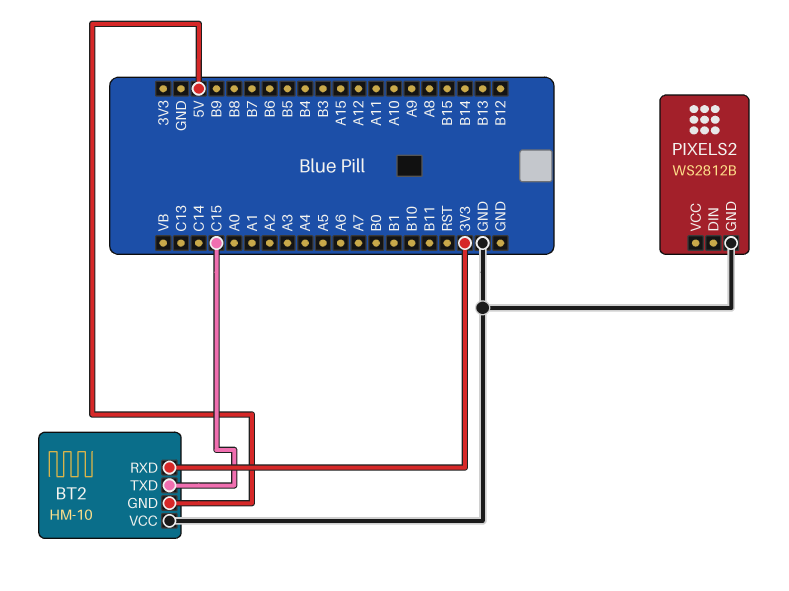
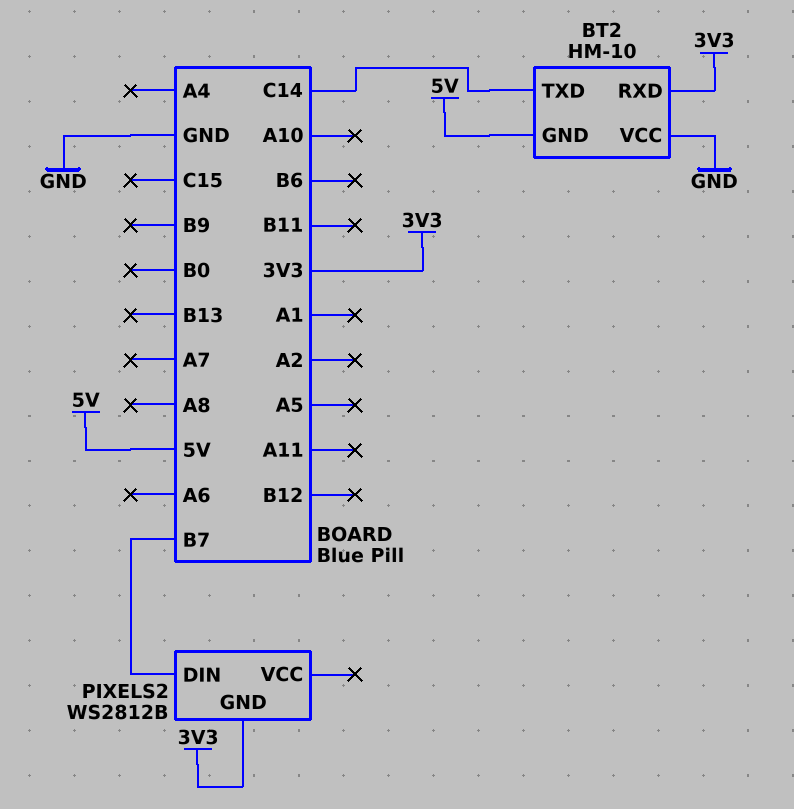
BT2 pin TXD: C15 -> C14
PIXELS2 pin DIN: none -> B7
PIXELS2 pin GND: GND -> 3V3

